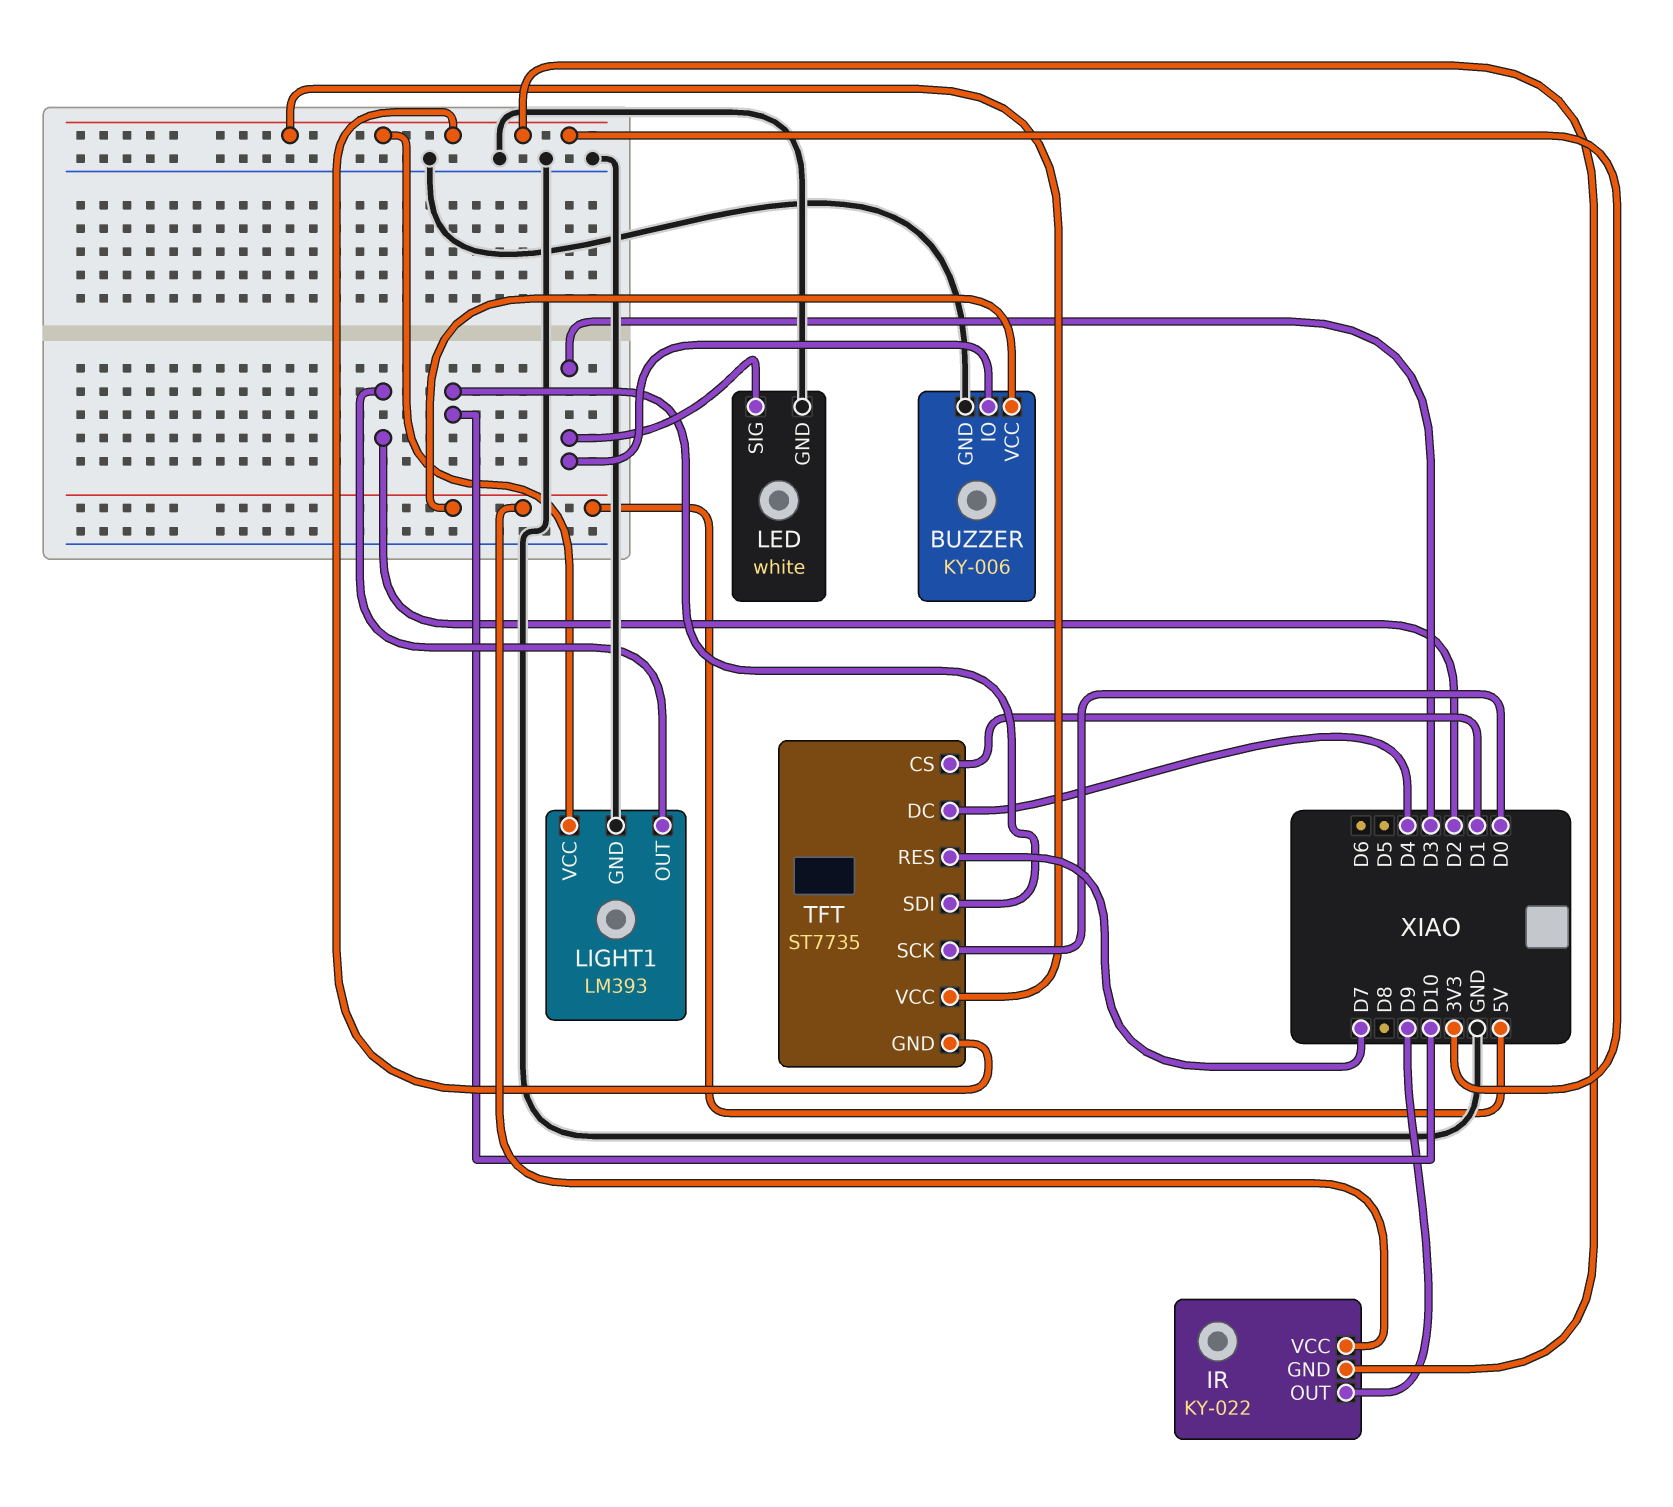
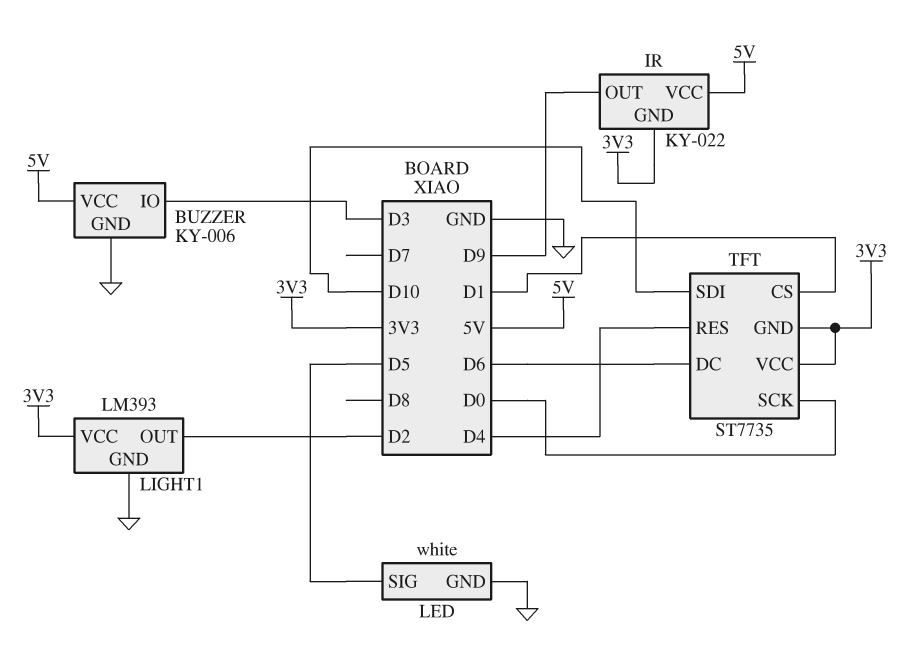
LED pin SIG: D3 -> D5
TFT pin DC: D4 -> D6
TFT pin RES: D7 -> D4

